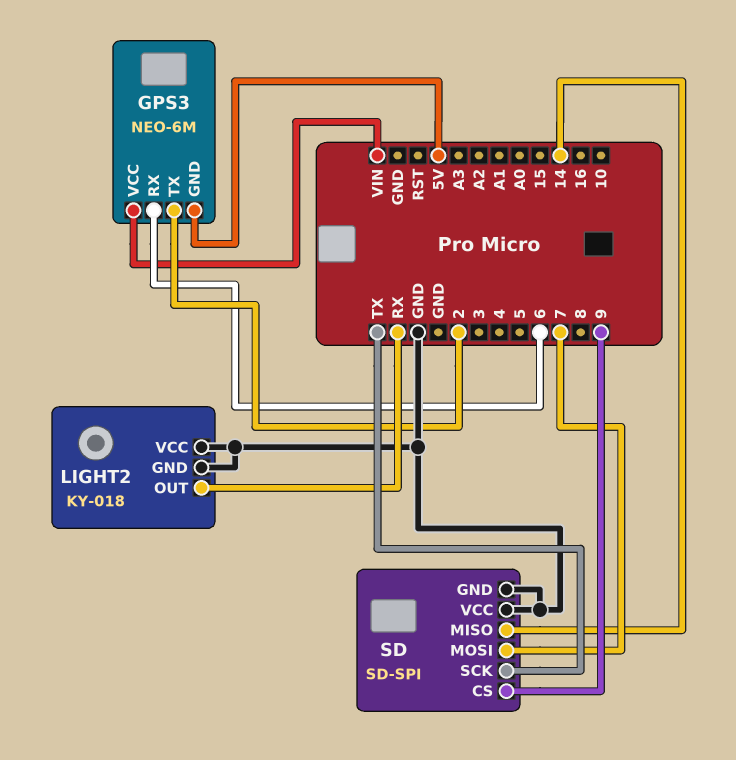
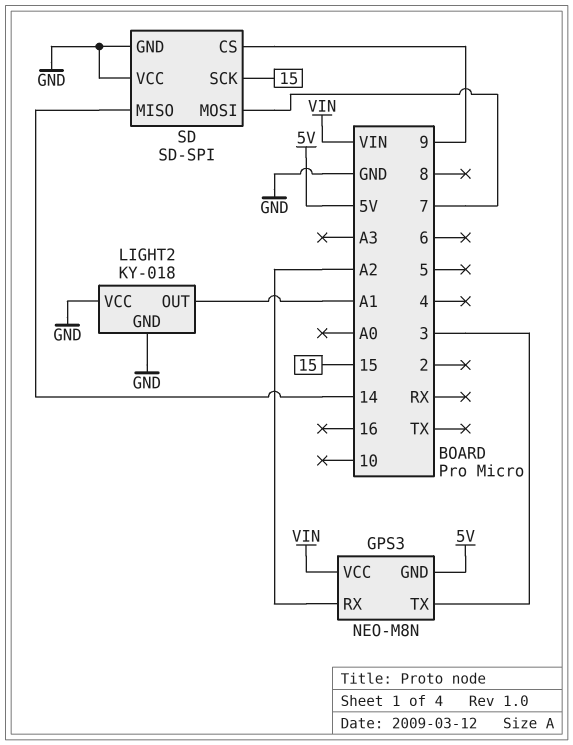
GPS3: NEO-6M -> NEO-M8N
GPS3 pin RX: 6 -> A2
GPS3 pin TX: 2 -> 3
LIGHT2 pin OUT: RX -> A1
SD pin SCK: TX -> 15

